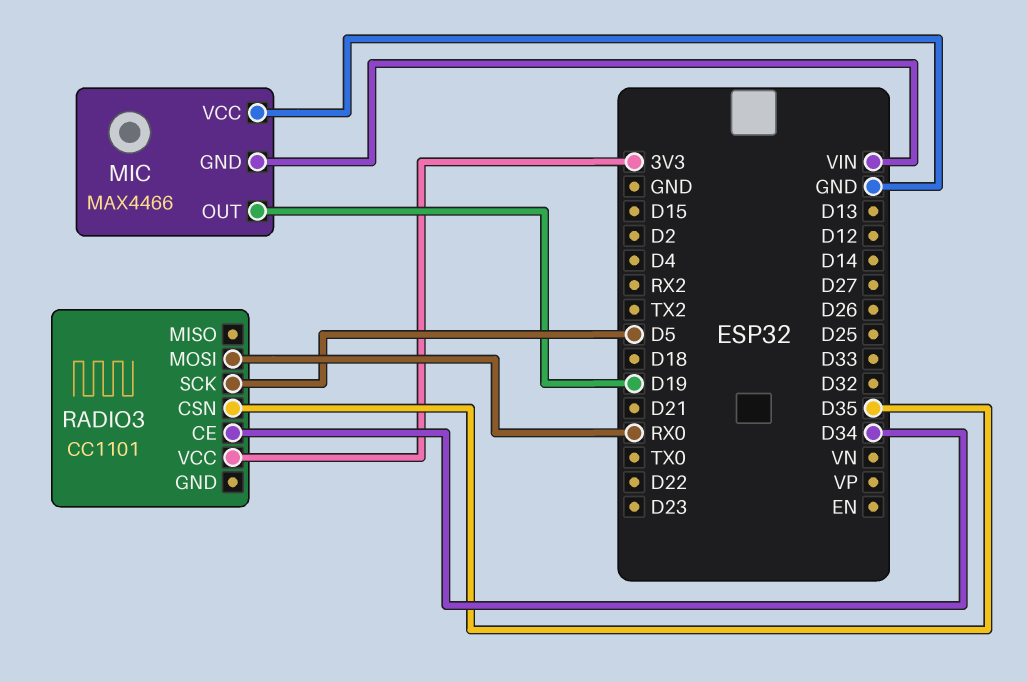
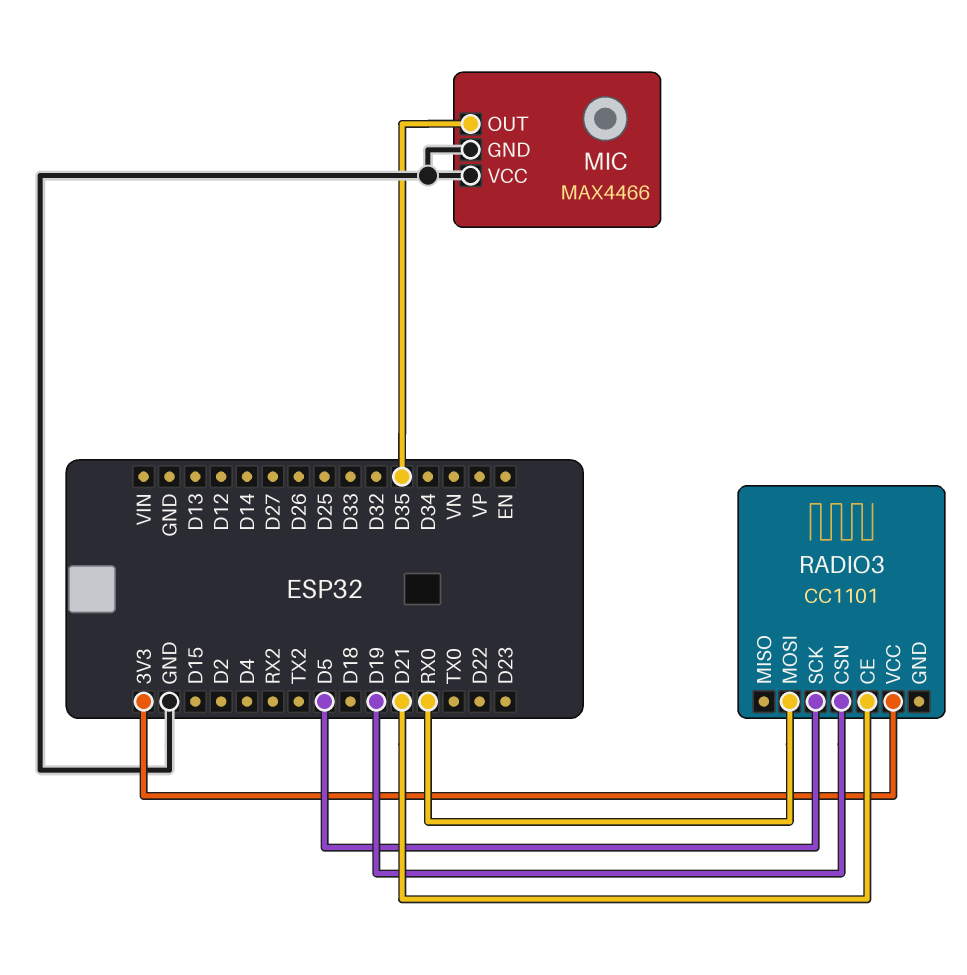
MIC pin GND: VIN -> GND
MIC pin OUT: D19 -> D35
RADIO3 pin CE: D34 -> D21
RADIO3 pin CSN: D35 -> D19

